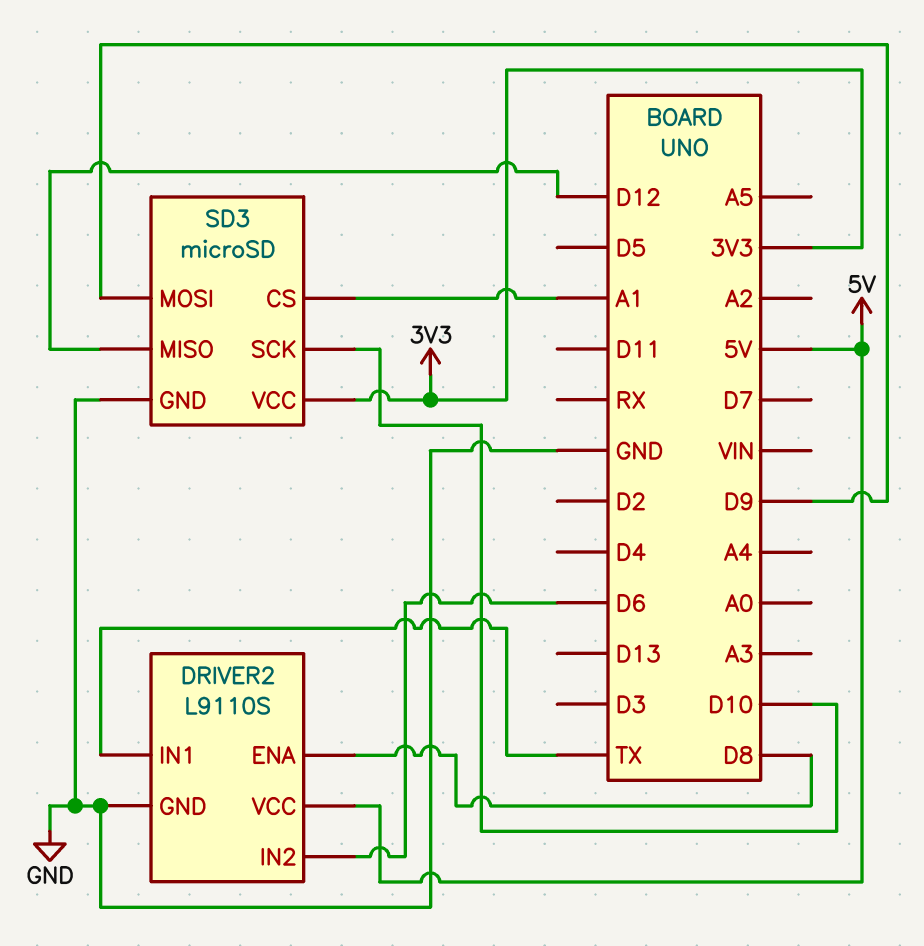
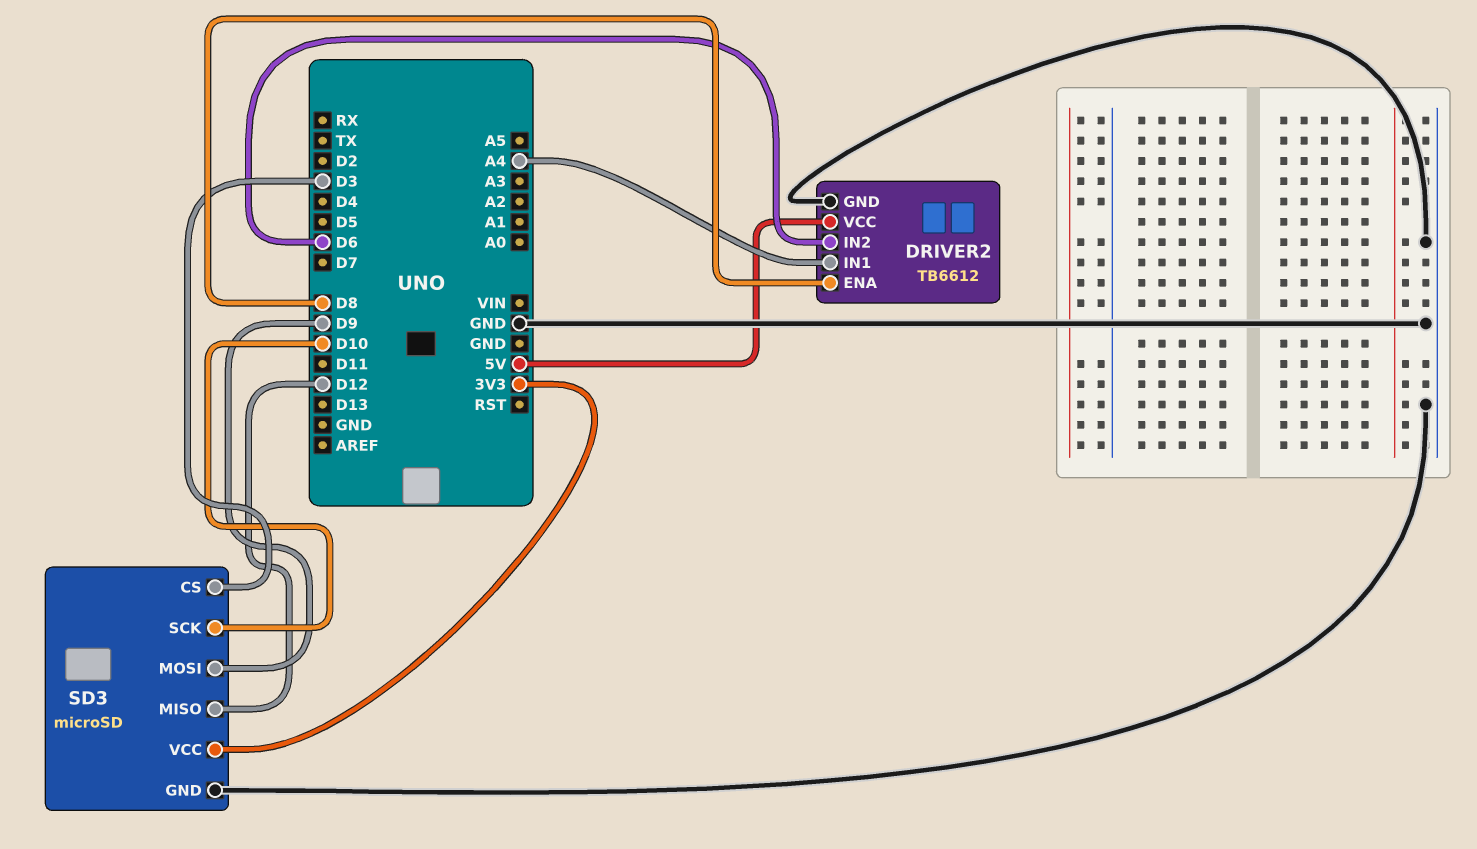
DRIVER2: L9110S -> TB6612
DRIVER2 pin IN1: TX -> A4
SD3 pin CS: A1 -> D3

